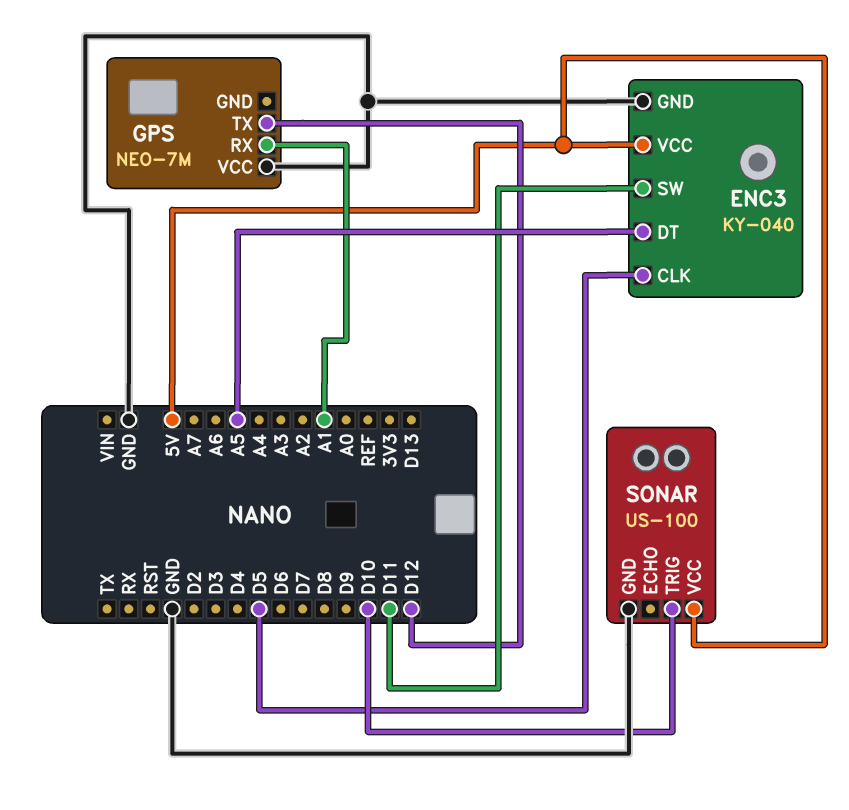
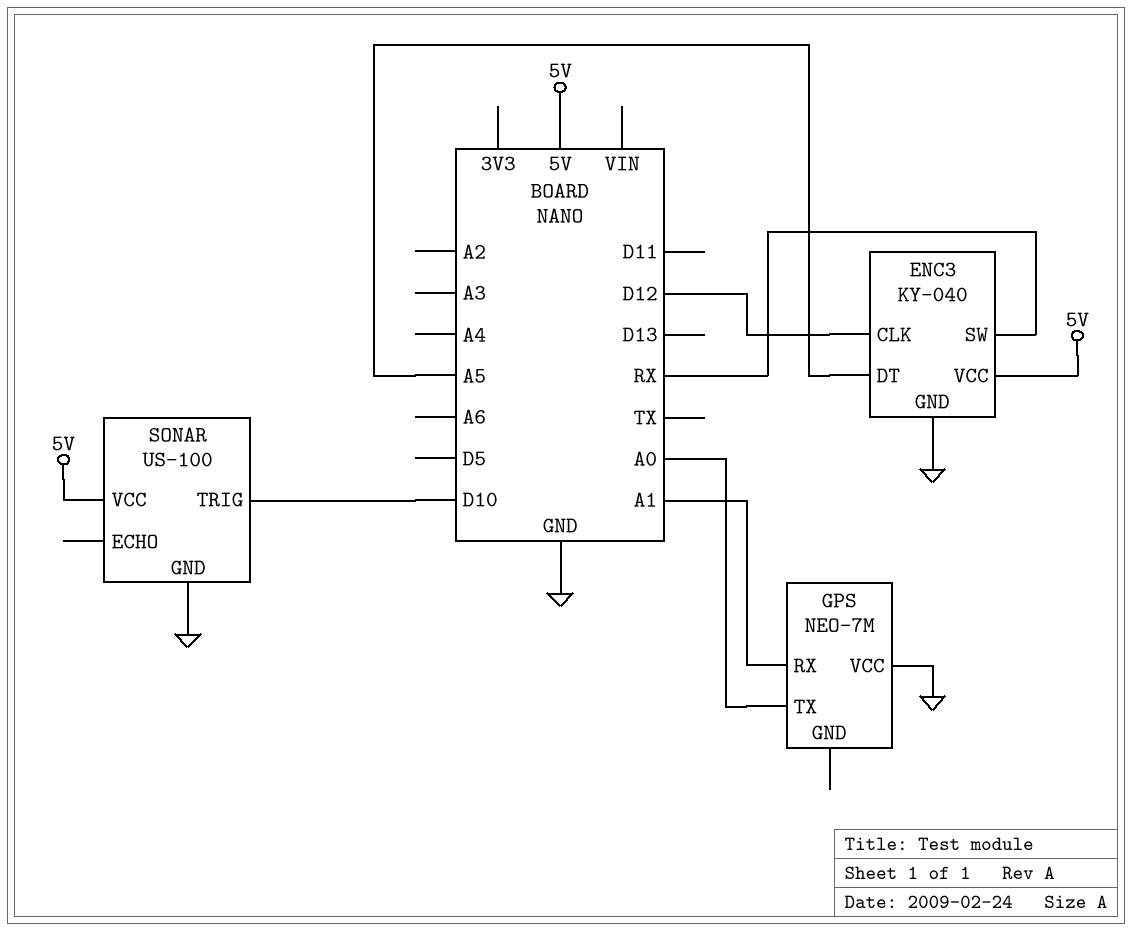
ENC3 pin CLK: D5 -> D12
ENC3 pin SW: D11 -> RX
GPS pin TX: D12 -> A0

